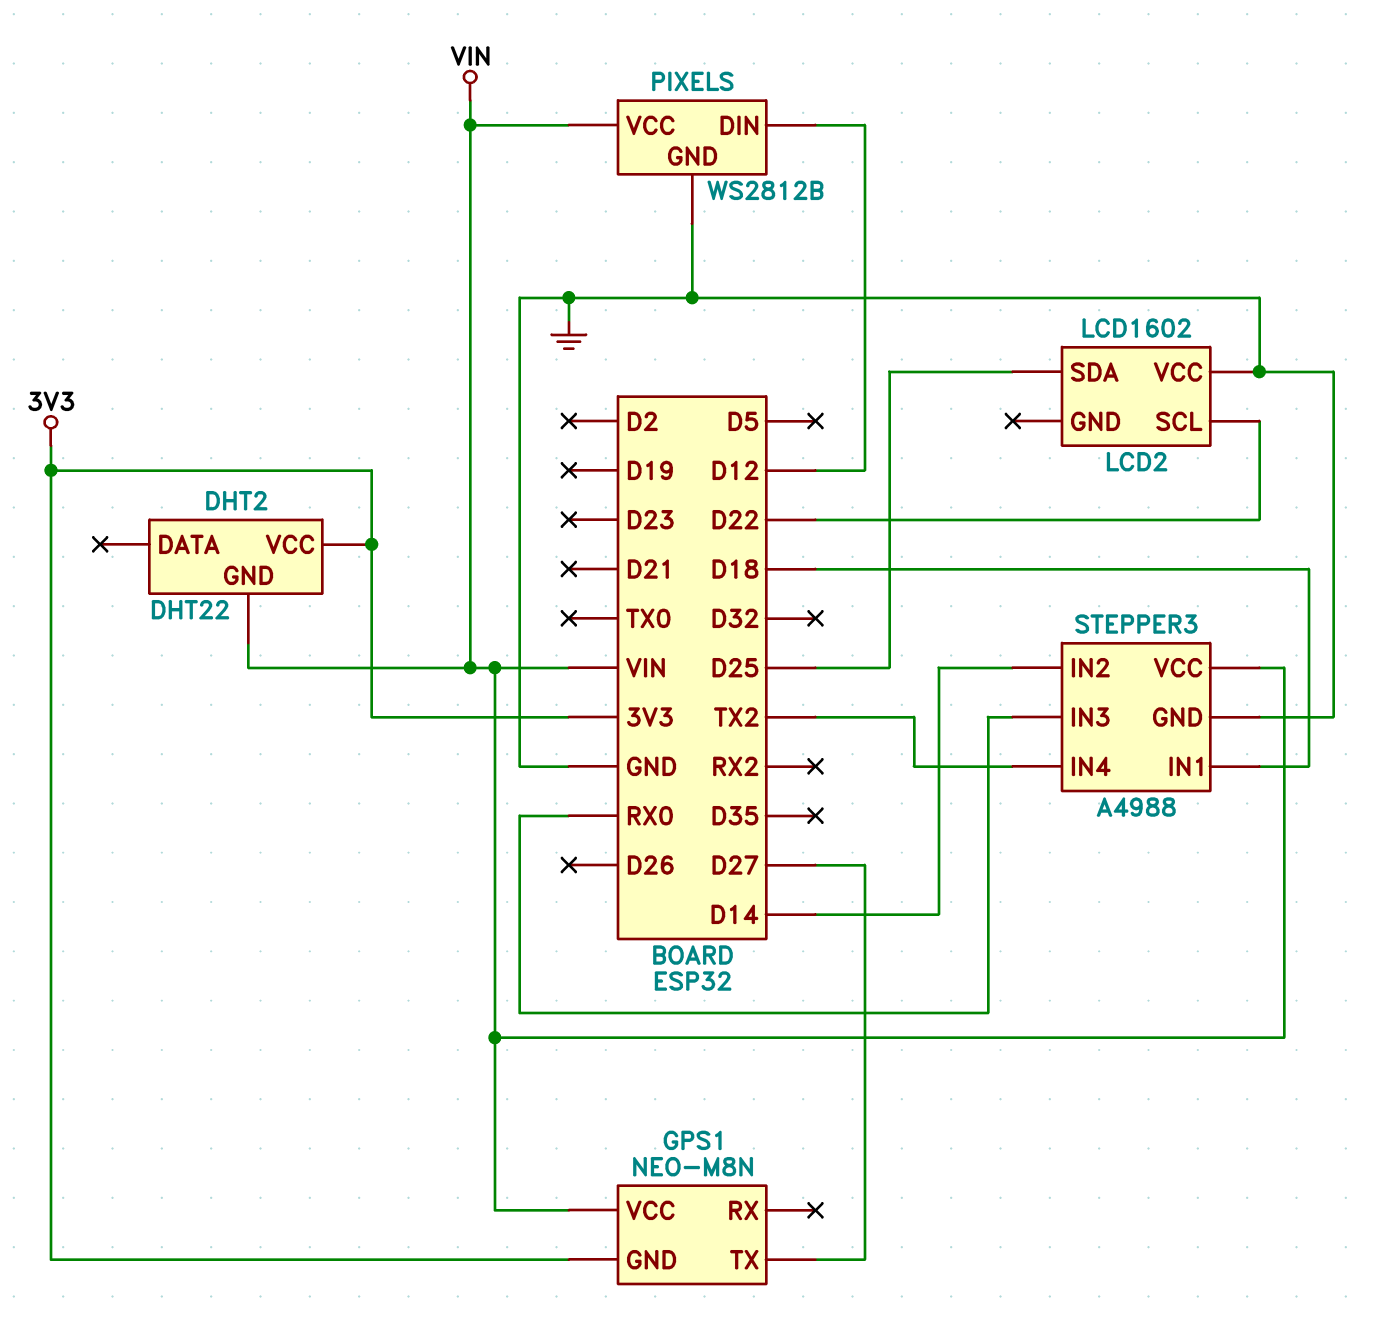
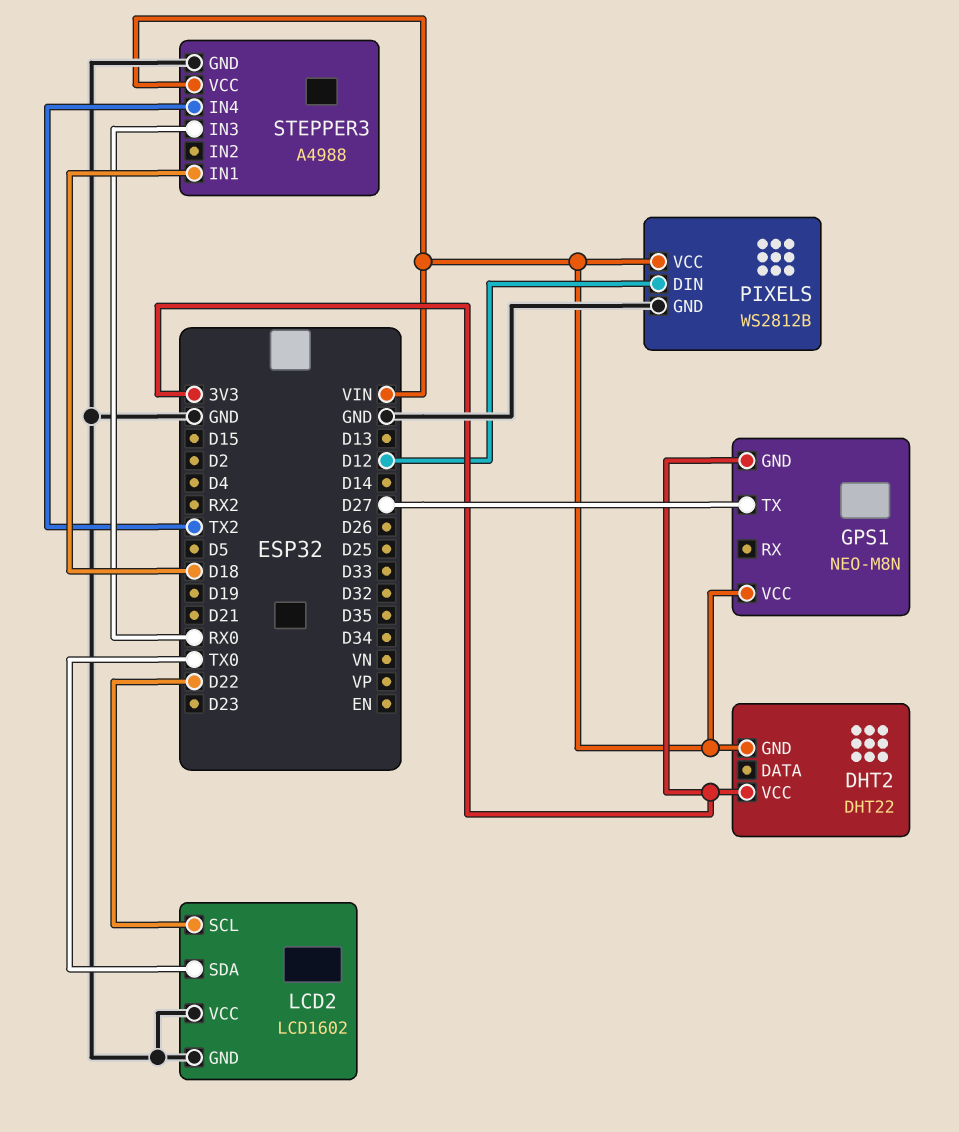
LCD2 pin GND: none -> GND
LCD2 pin SDA: D25 -> TX0
STEPPER3 pin IN2: D14 -> none

